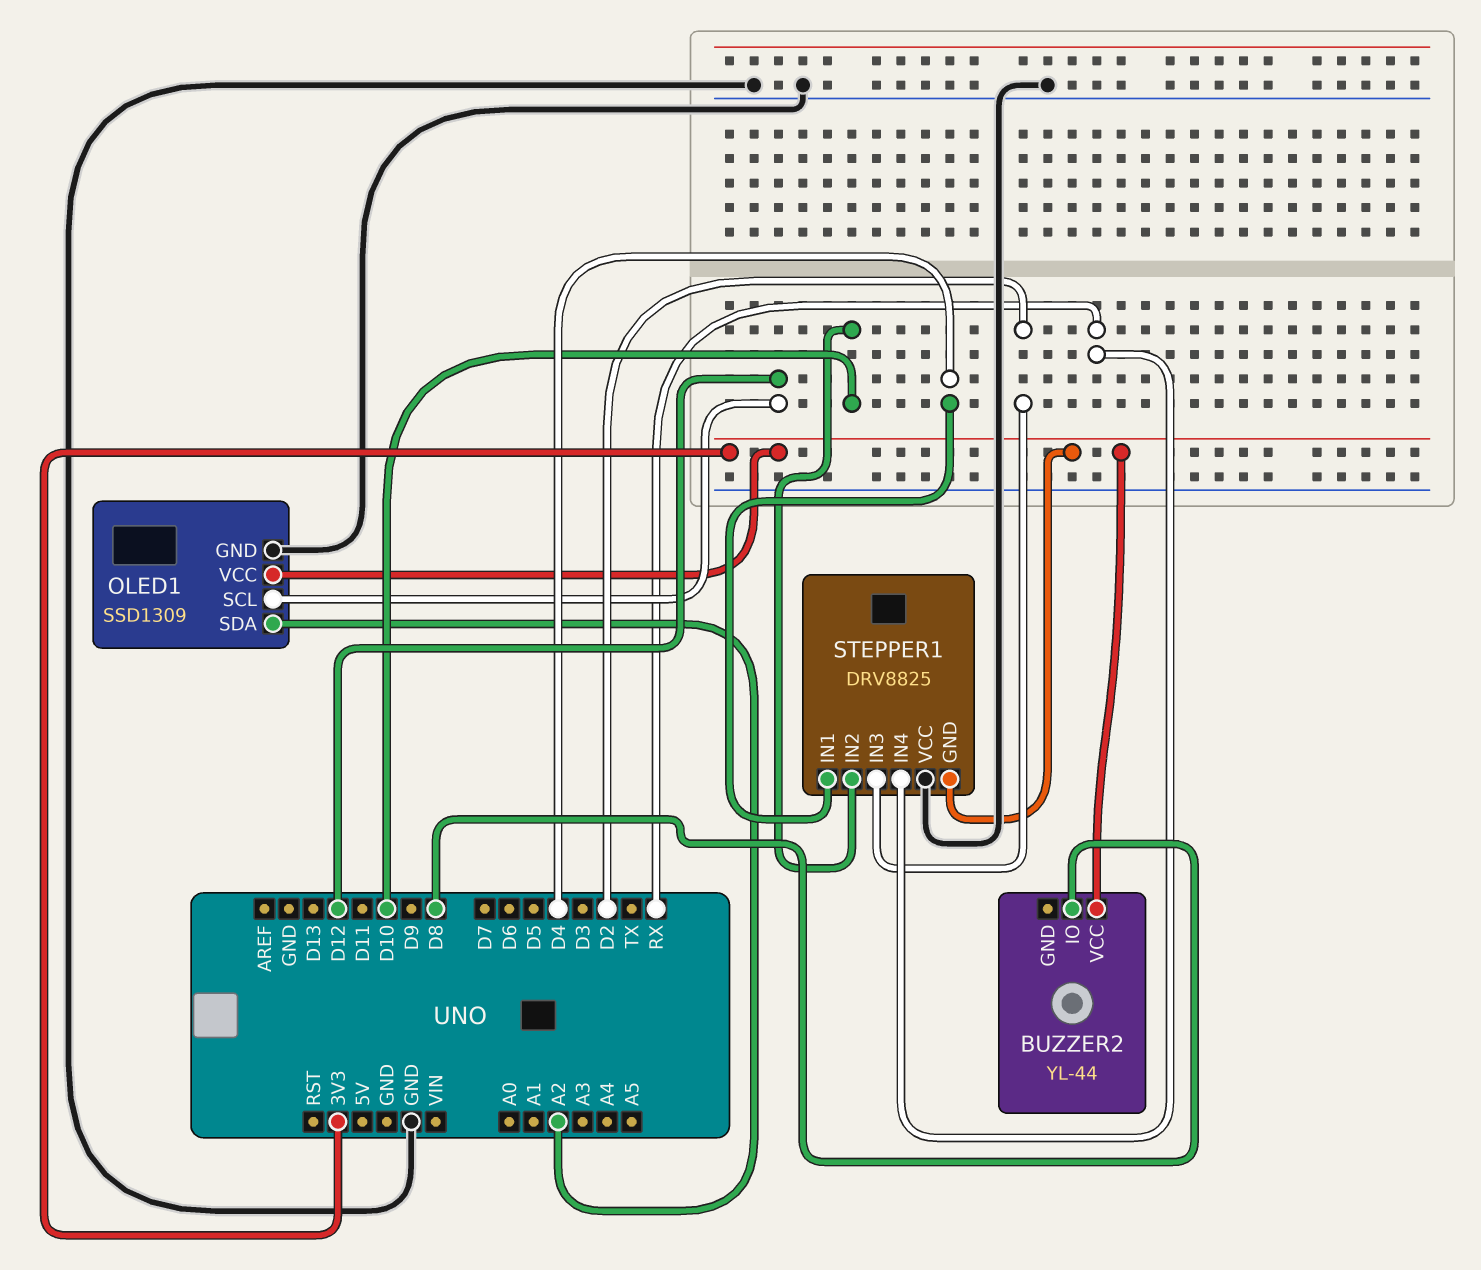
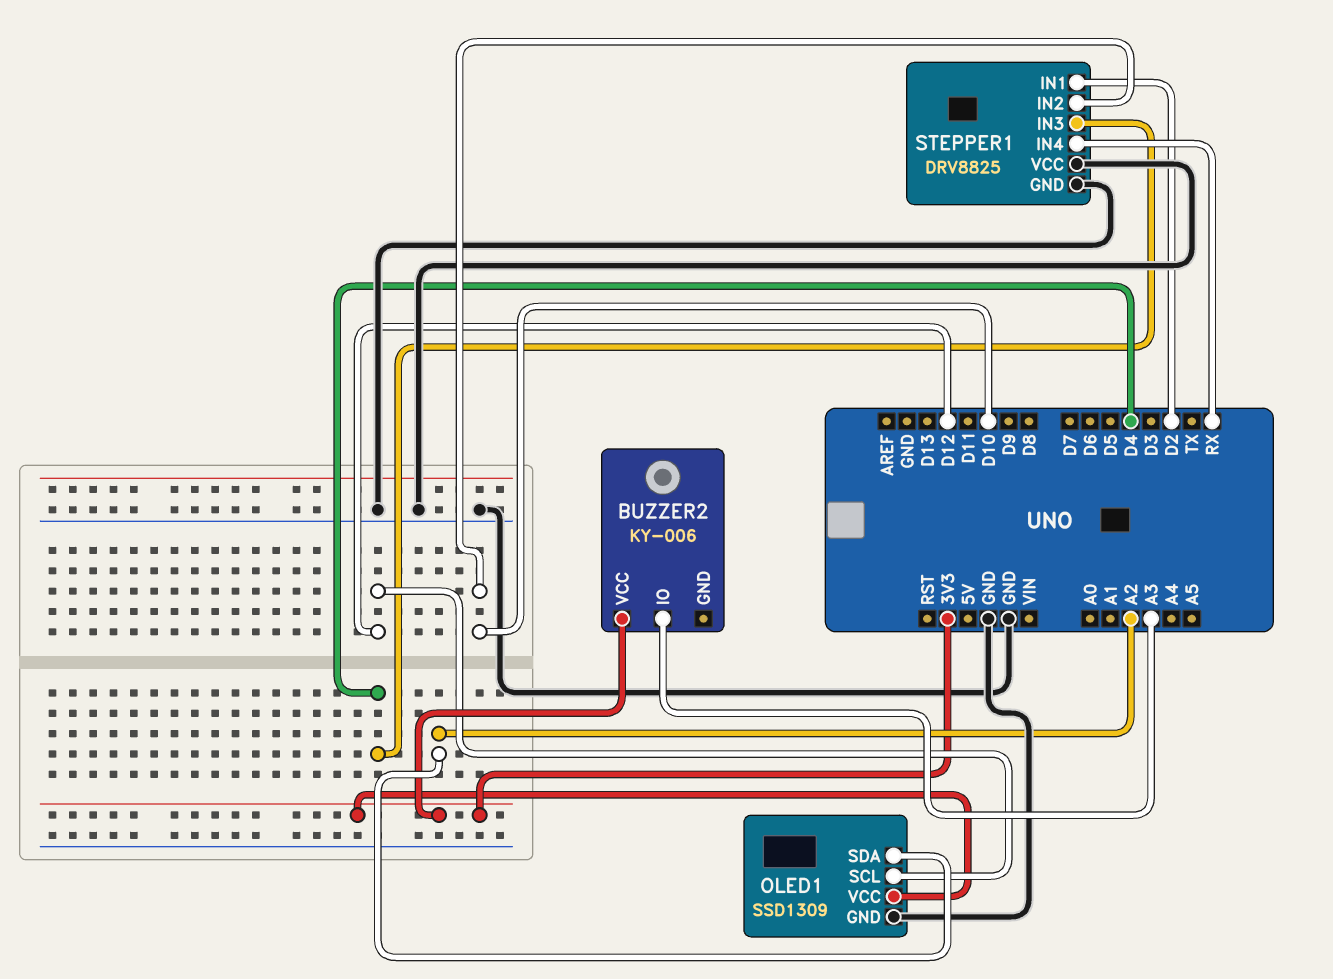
BUZZER2: YL-44 -> KY-006
BUZZER2 pin IO: D8 -> A3
STEPPER1 pin GND: 3V3 -> GND
STEPPER1 pin IN1: D4 -> D2
STEPPER1 pin IN3: D2 -> D4

